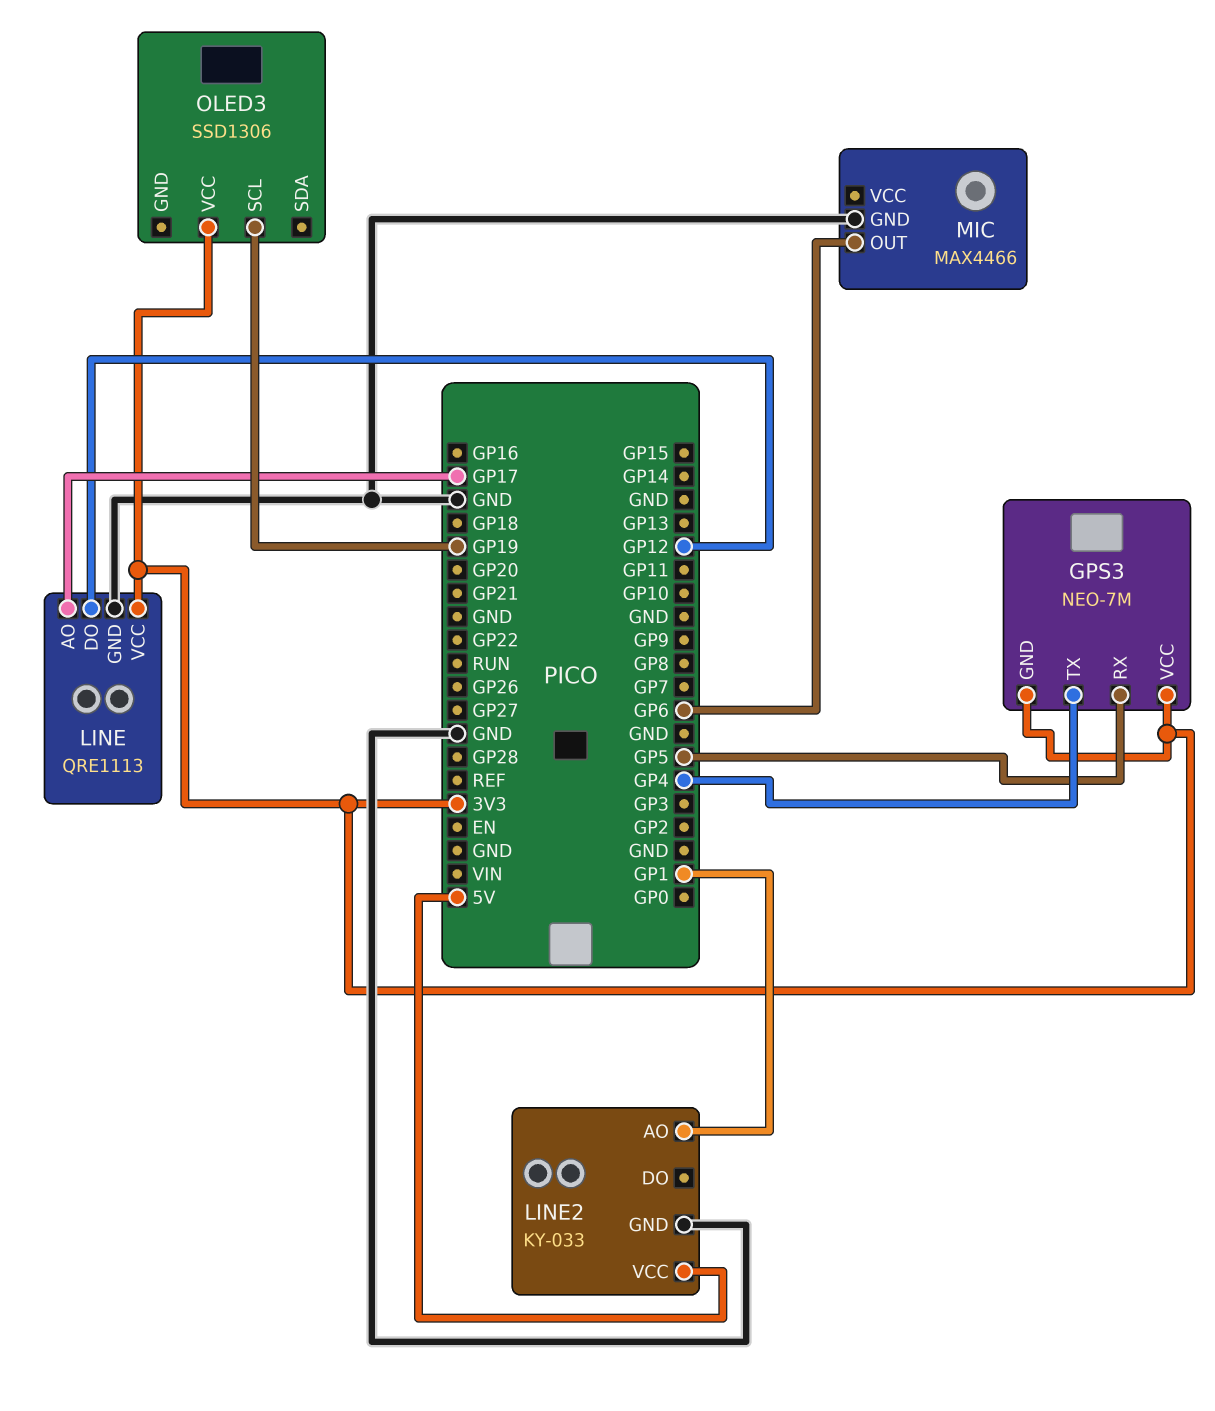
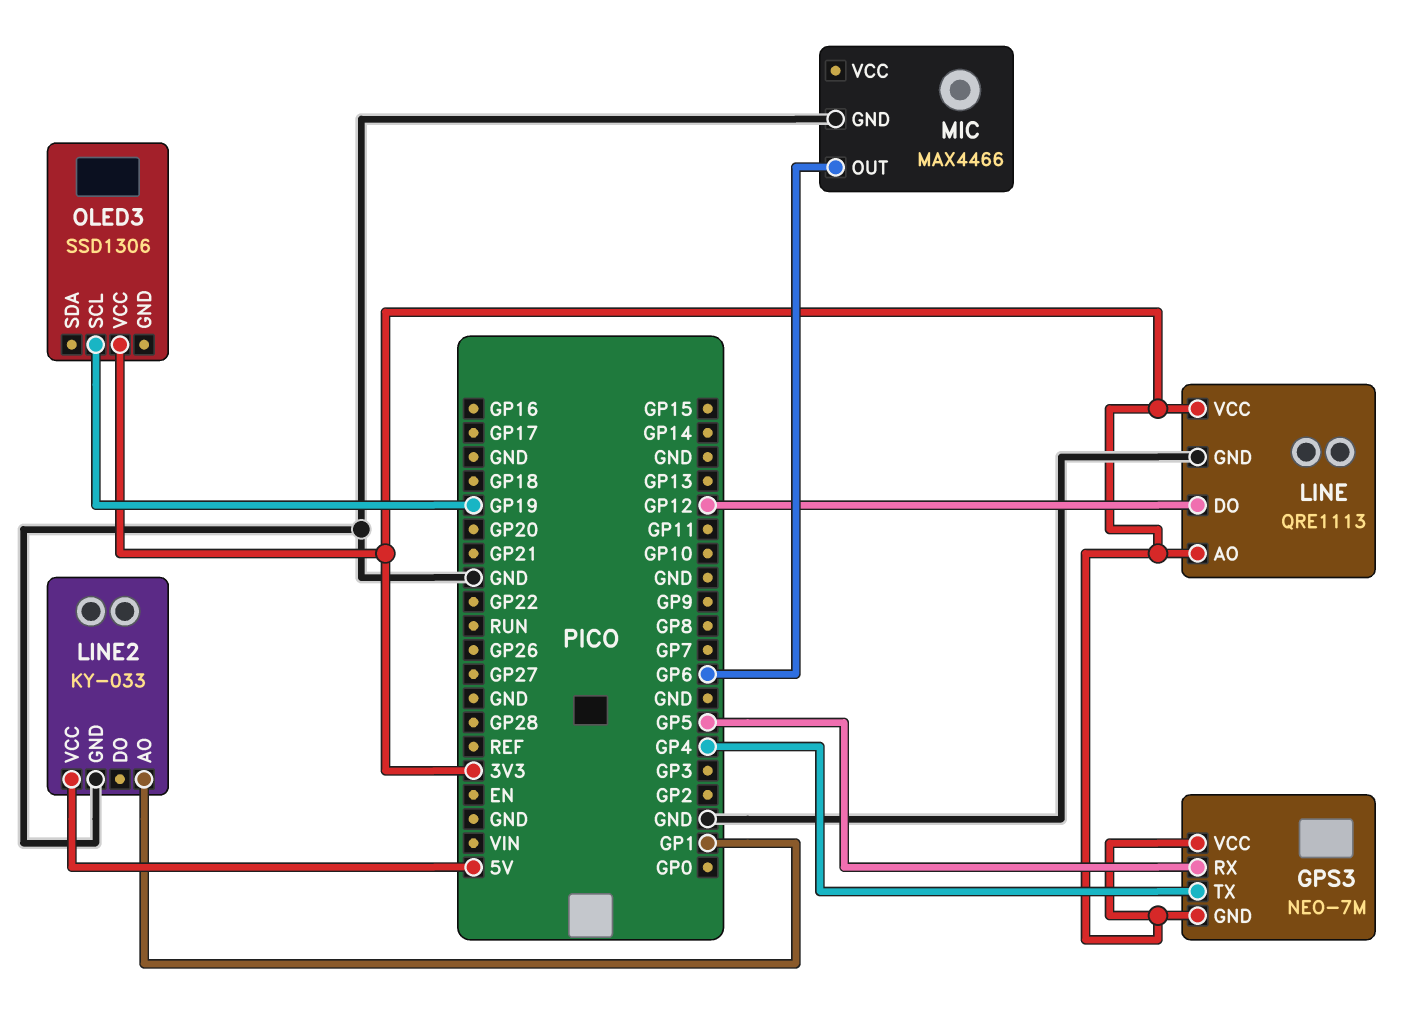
LINE pin AO: GP17 -> 3V3

